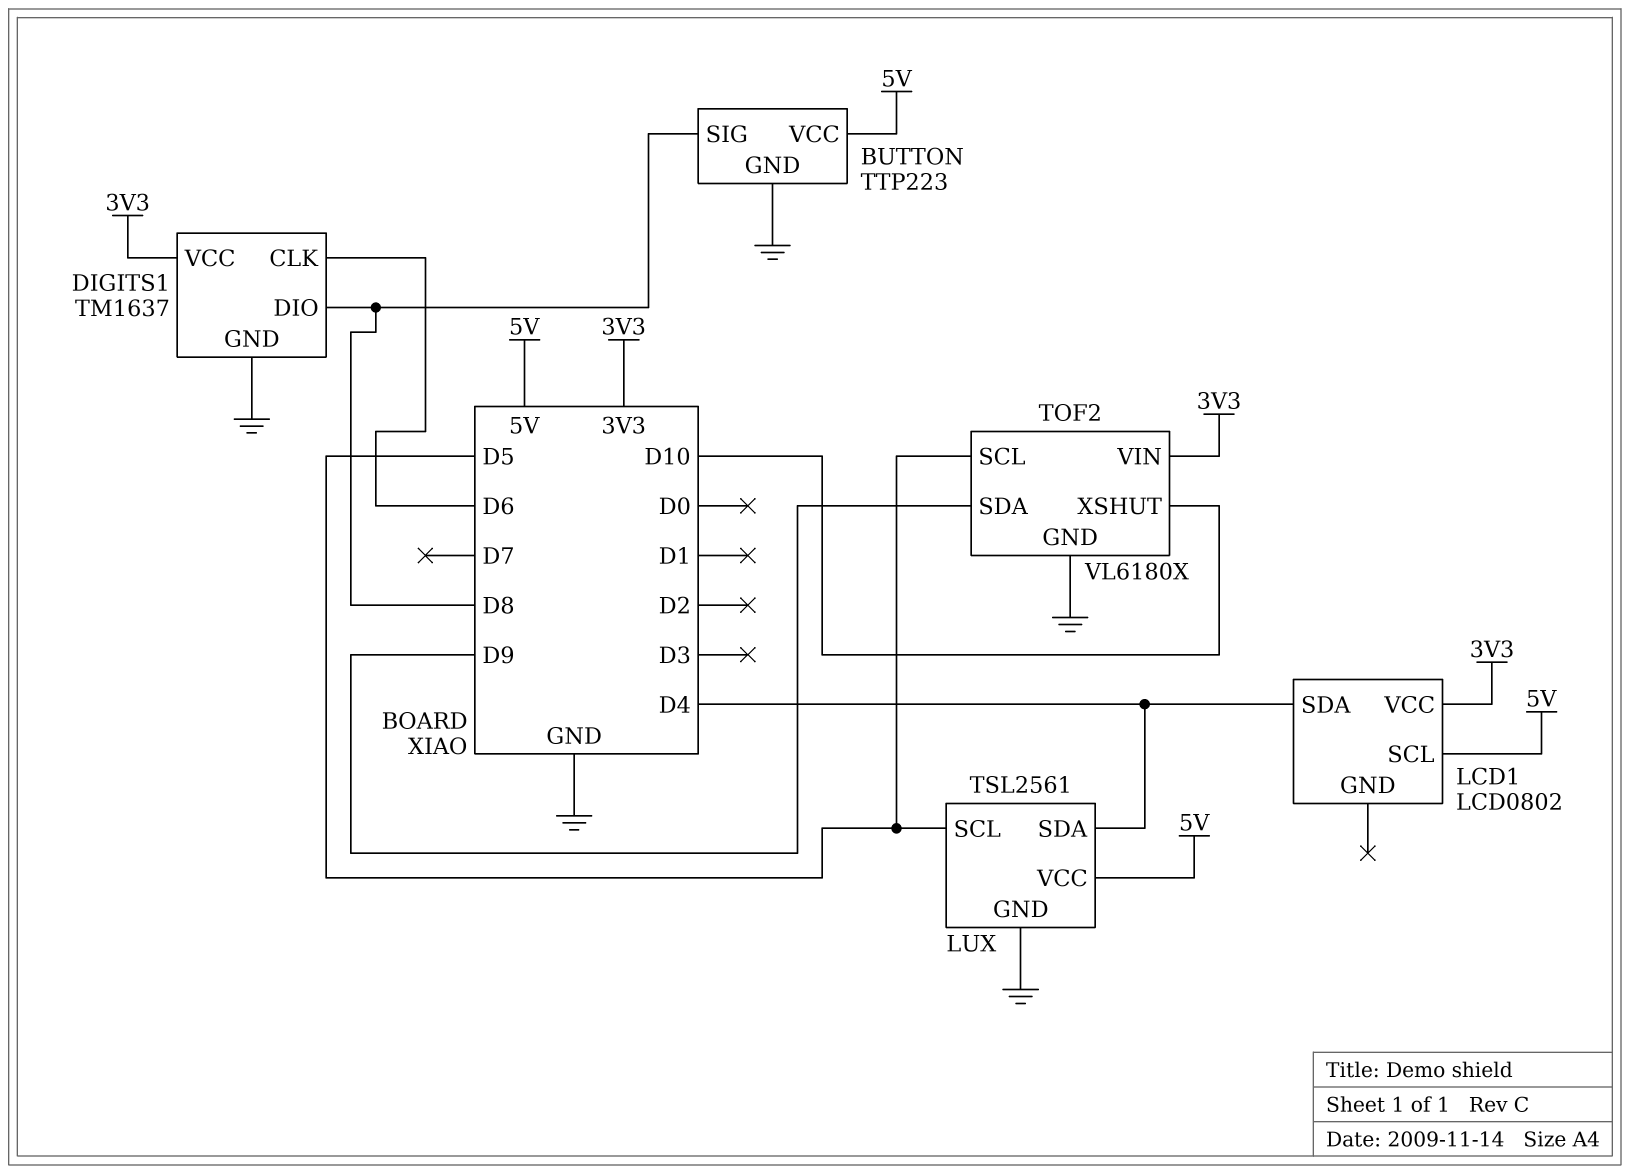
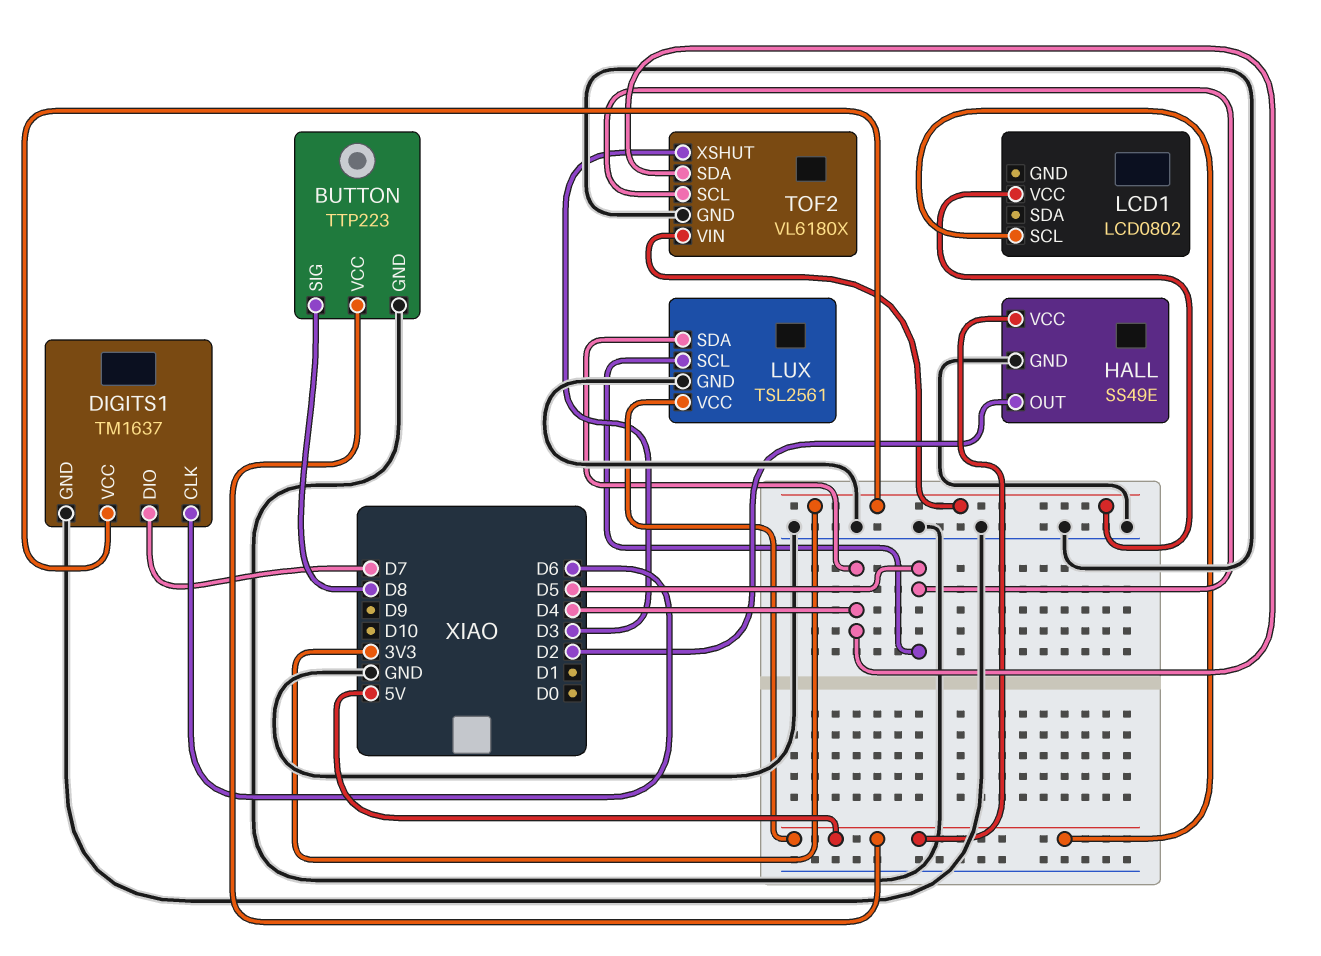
DIGITS1 pin DIO: D8 -> D7
HALL: none -> SS49E
HALL pin GND: none -> GND
HALL pin OUT: none -> D2
HALL pin VCC: none -> 5V
LCD1 pin SDA: D4 -> none
TOF2 pin SDA: D9 -> D4
TOF2 pin XSHUT: D10 -> D3

